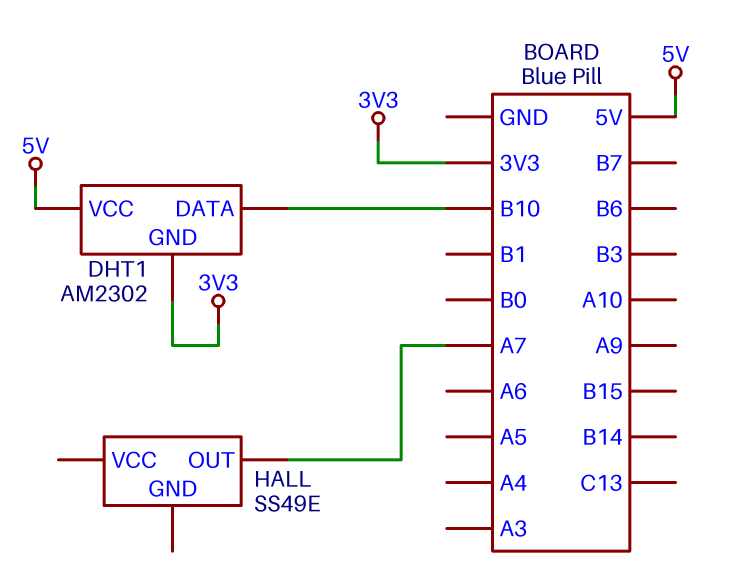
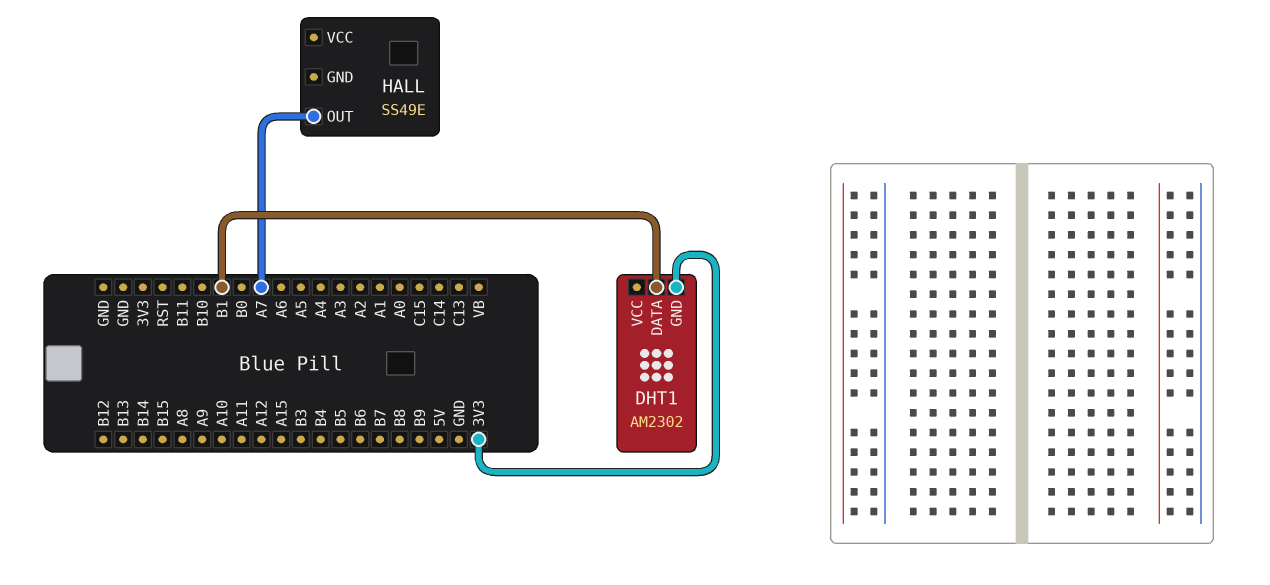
DHT1 pin DATA: B10 -> B1
DHT1 pin VCC: 5V -> none

